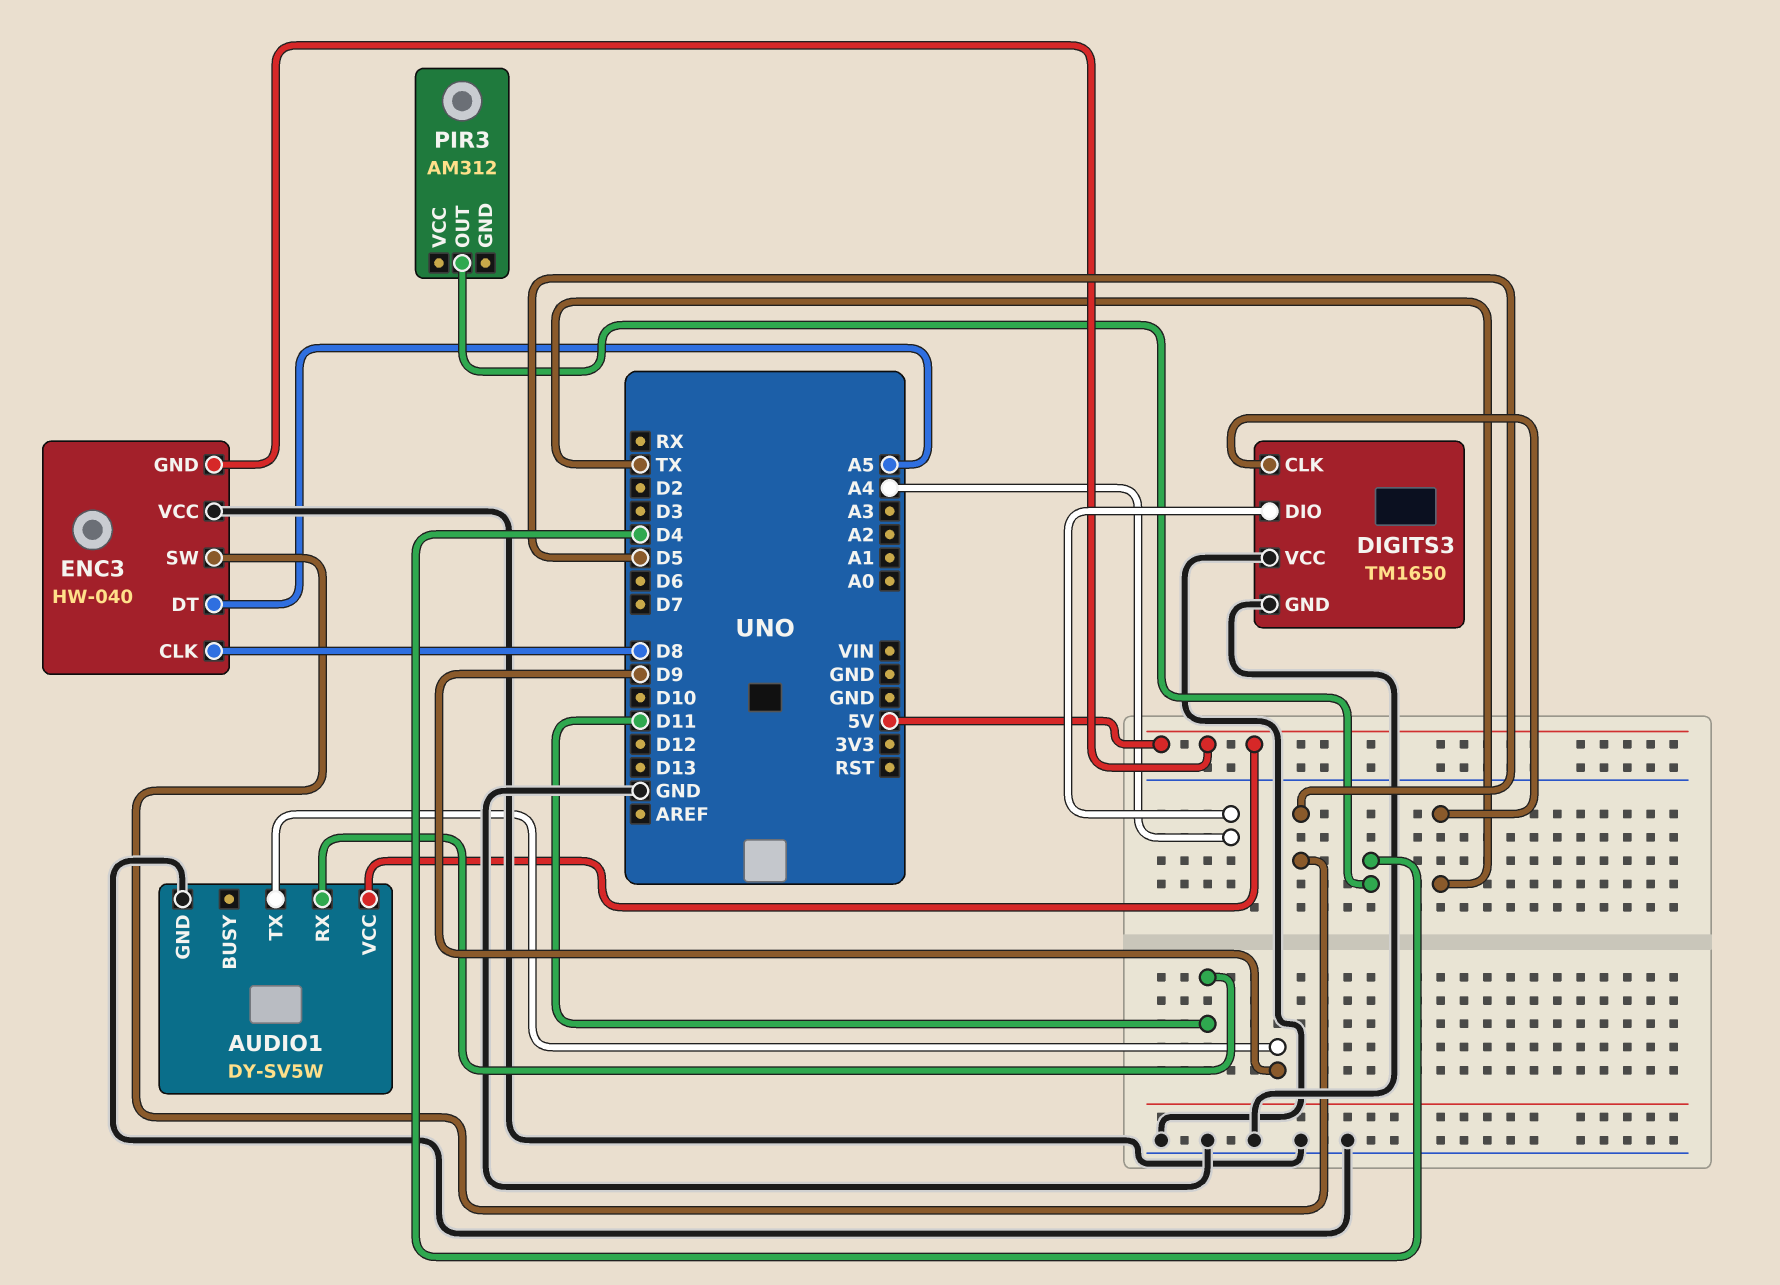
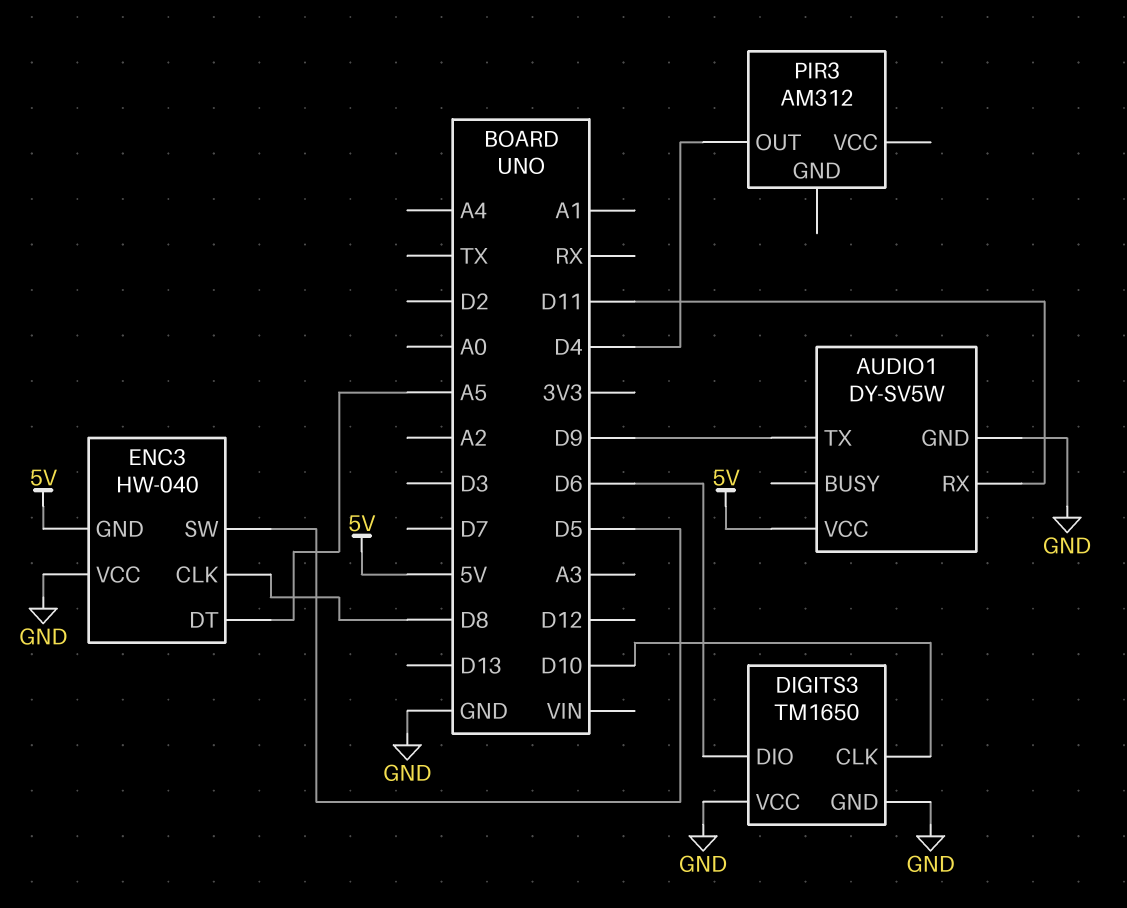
DIGITS3 pin CLK: TX -> D10
DIGITS3 pin DIO: A4 -> D6

